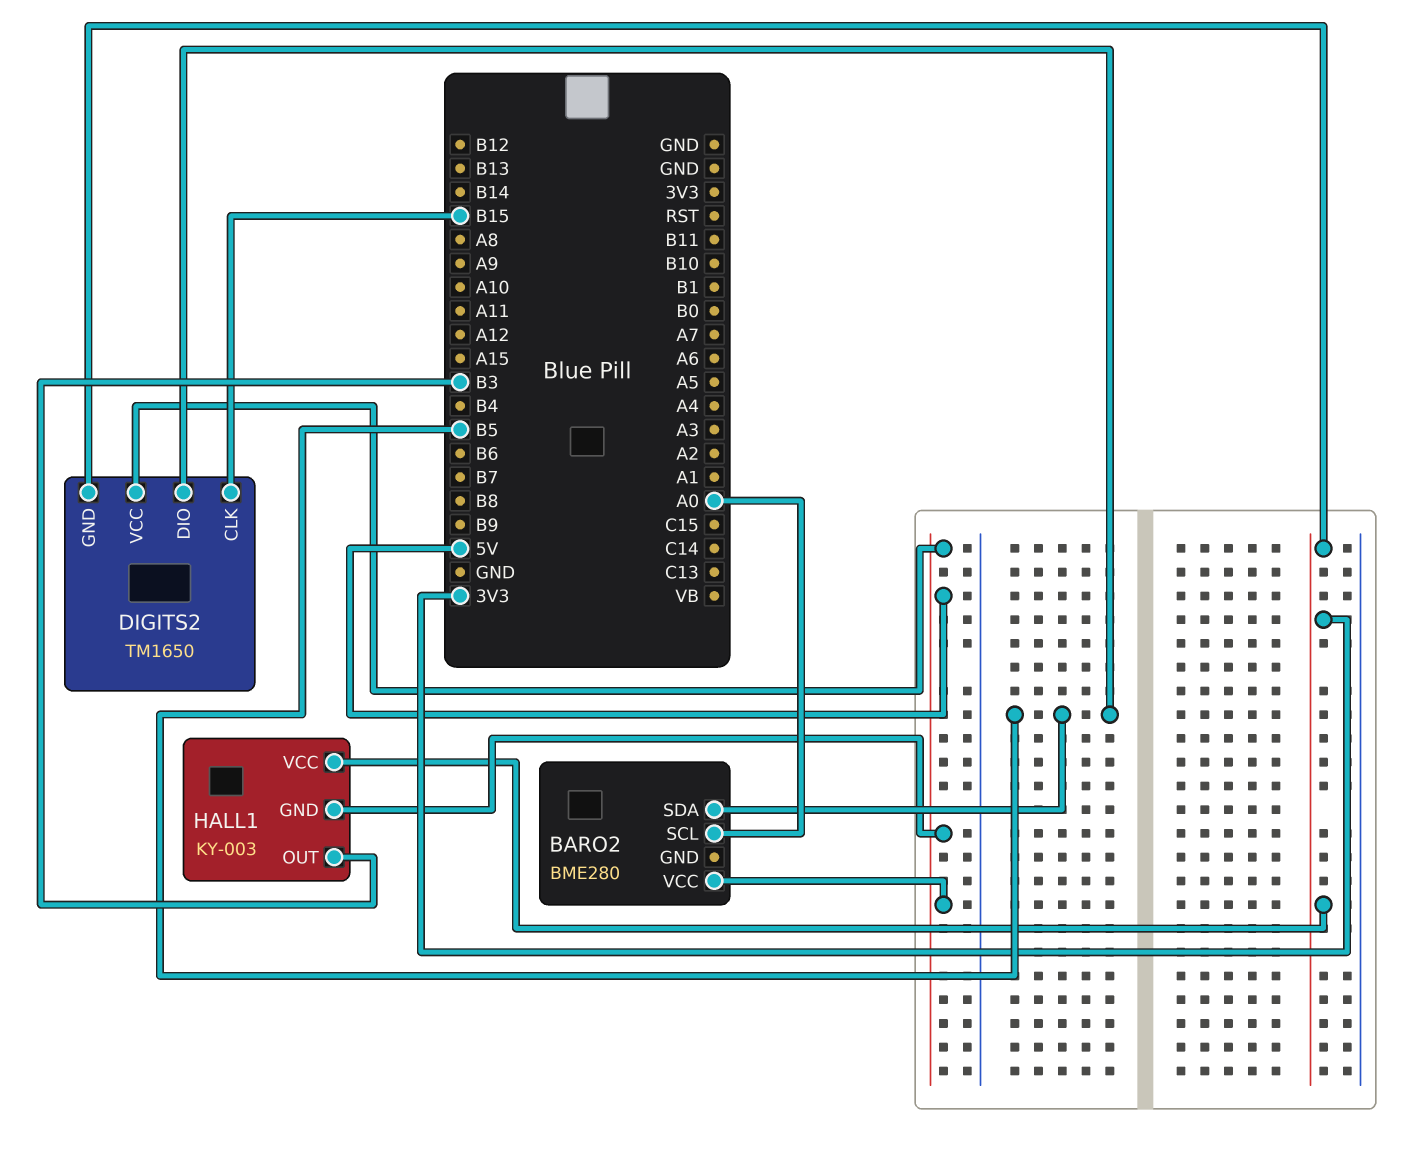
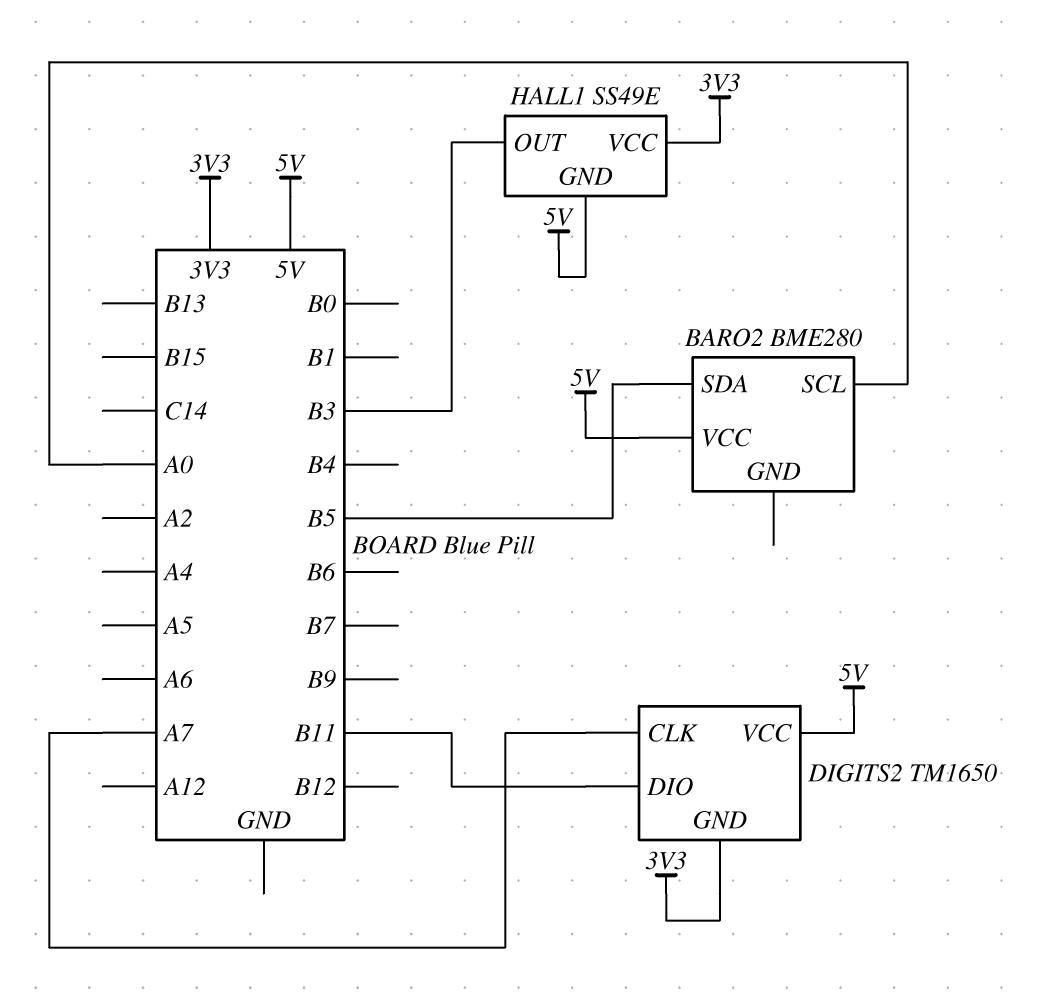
DIGITS2 pin CLK: B15 -> A7
DIGITS2 pin DIO: B5 -> B11
HALL1: KY-003 -> SS49E

